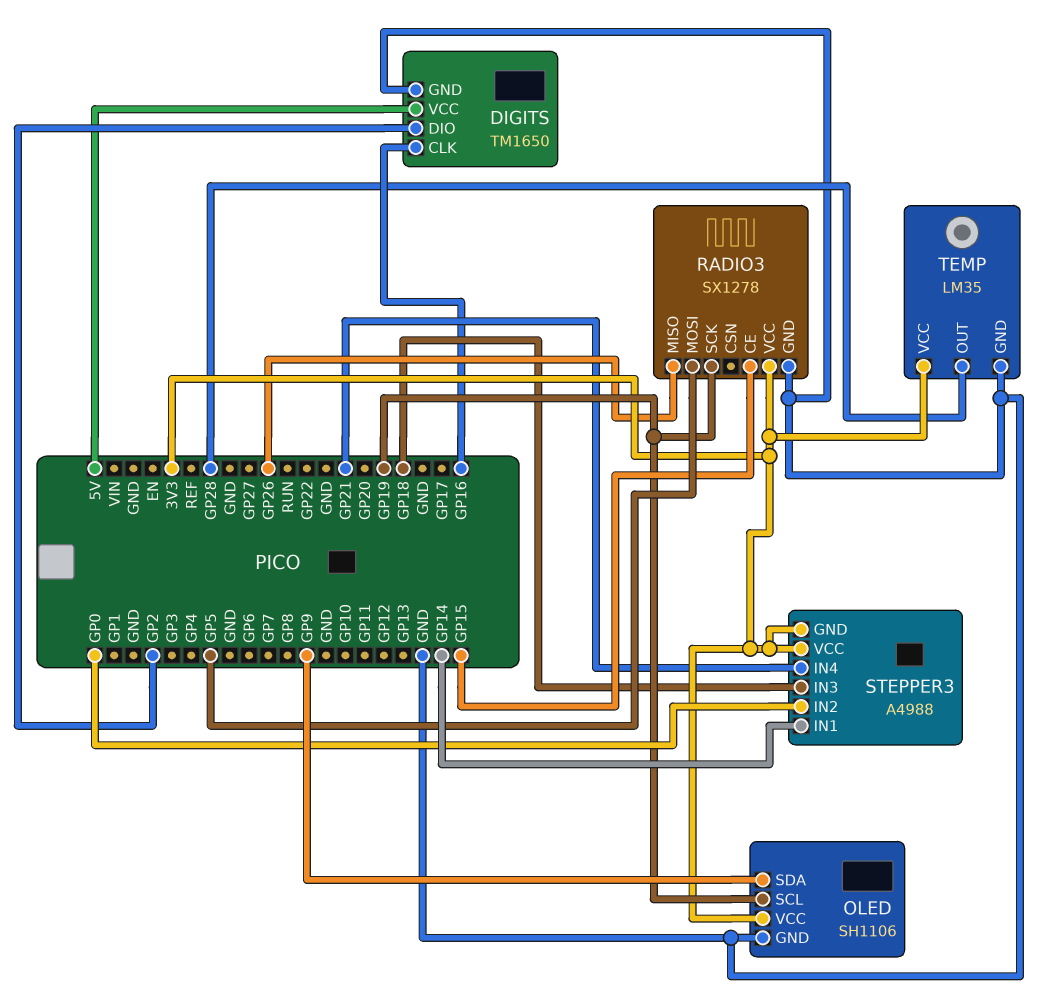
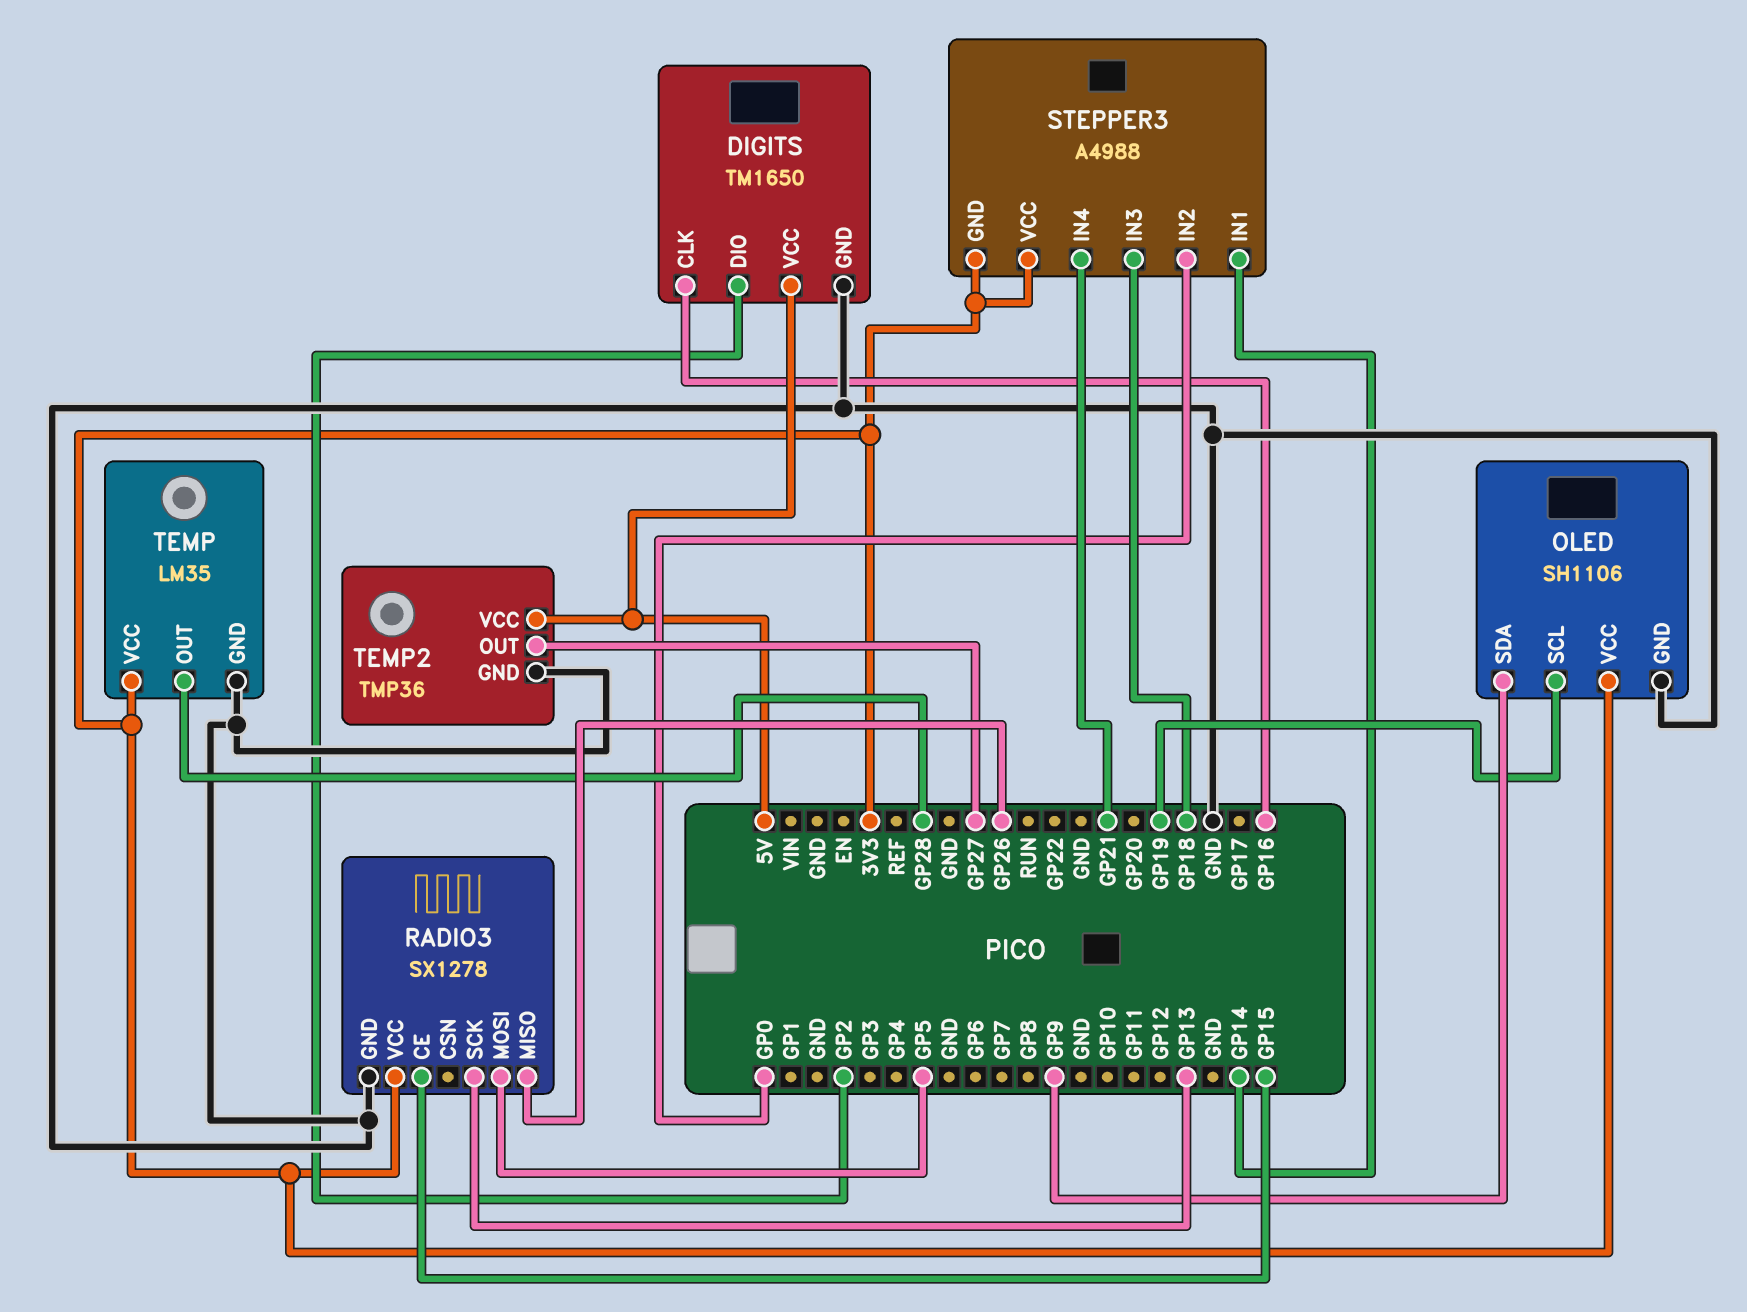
RADIO3 pin SCK: GP19 -> GP13
TEMP2: none -> TMP36
TEMP2 pin GND: none -> GND
TEMP2 pin OUT: none -> GP27
TEMP2 pin VCC: none -> 5V

